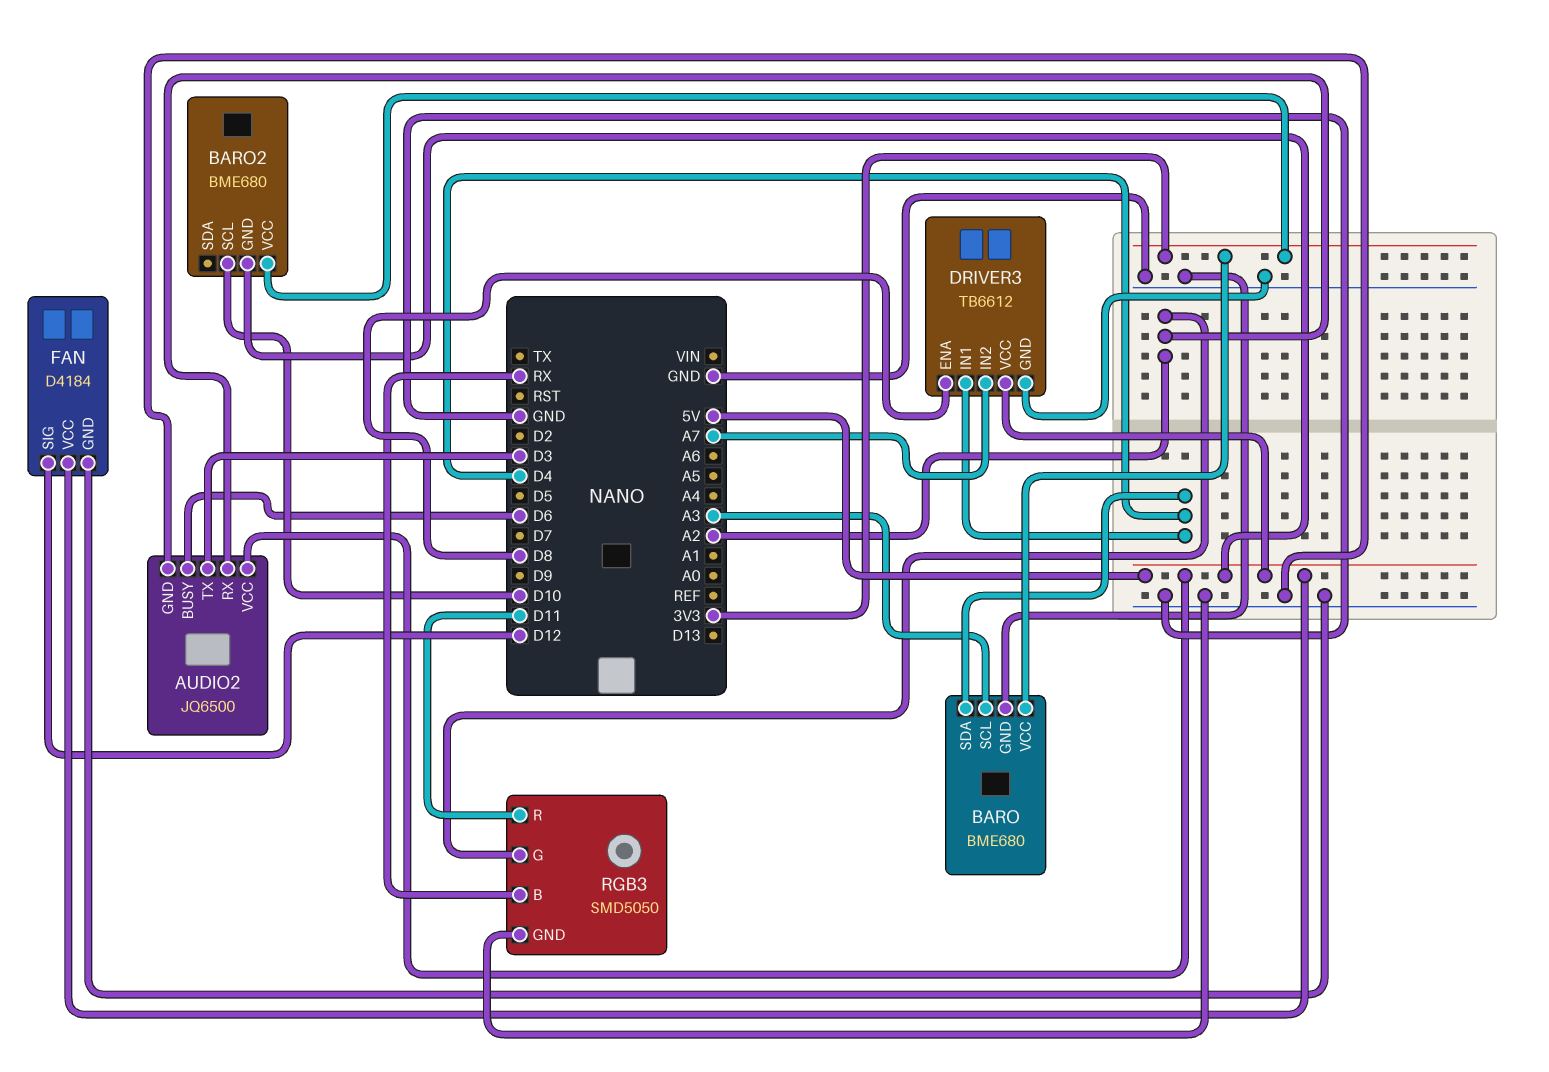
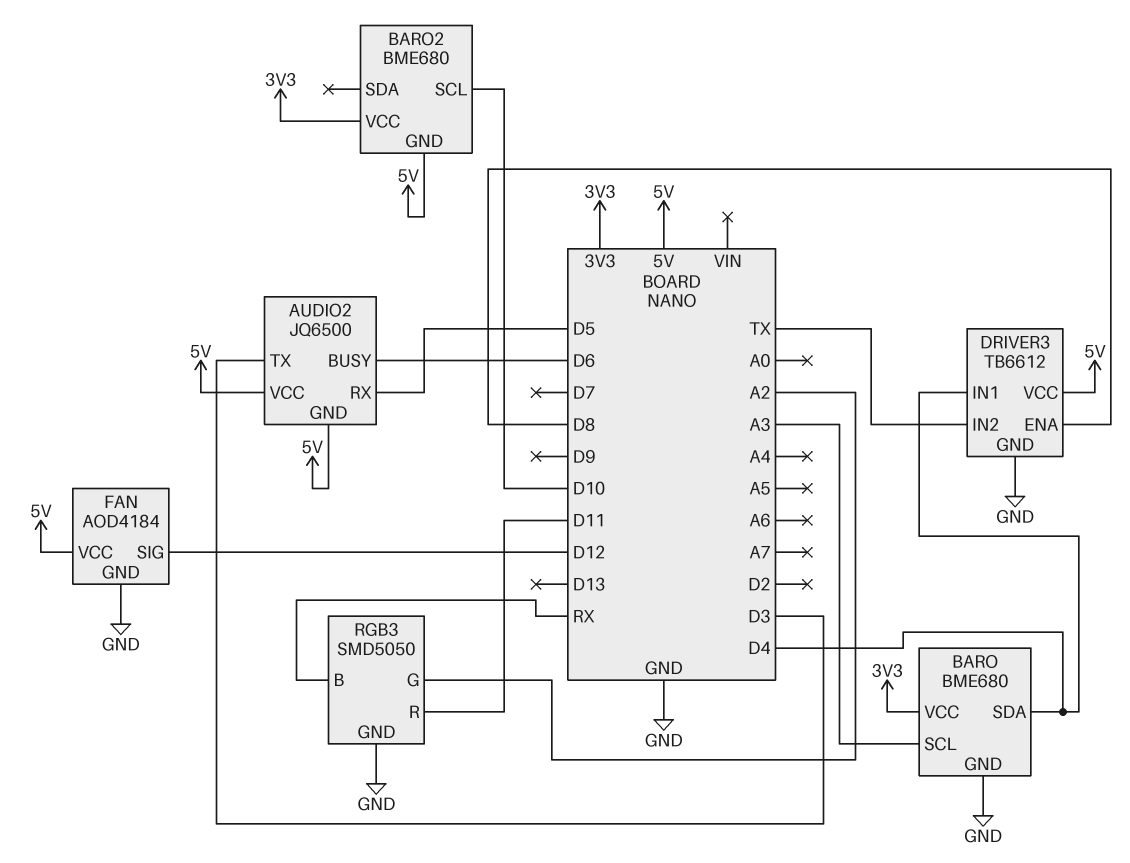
AUDIO2 pin GND: GND -> 5V
AUDIO2 pin RX: A2 -> D5
DRIVER3 pin IN2: A7 -> TX
FAN: D4184 -> AOD4184

